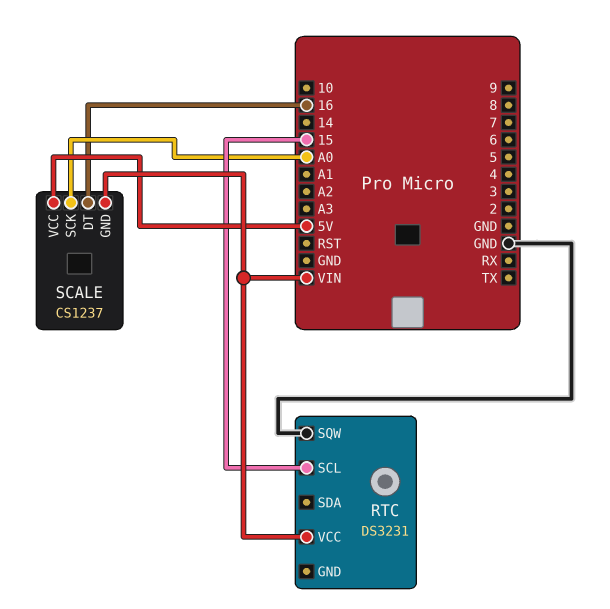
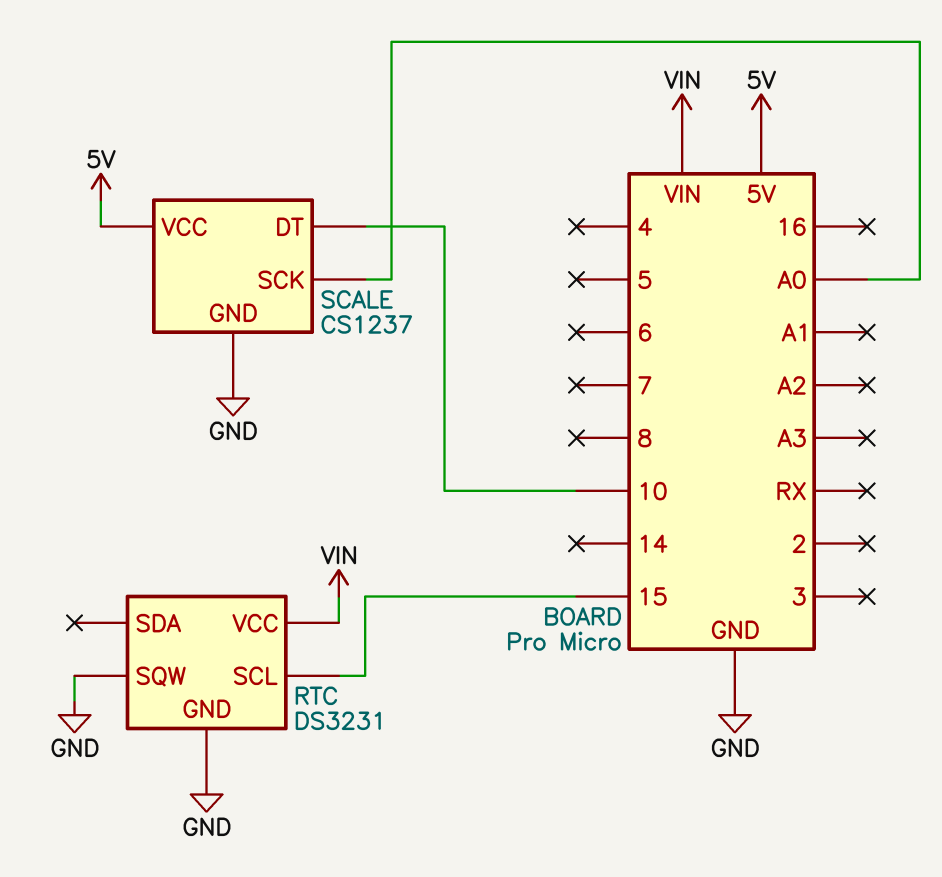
RTC pin GND: none -> GND
SCALE pin DT: 16 -> 10
SCALE pin GND: VIN -> GND

